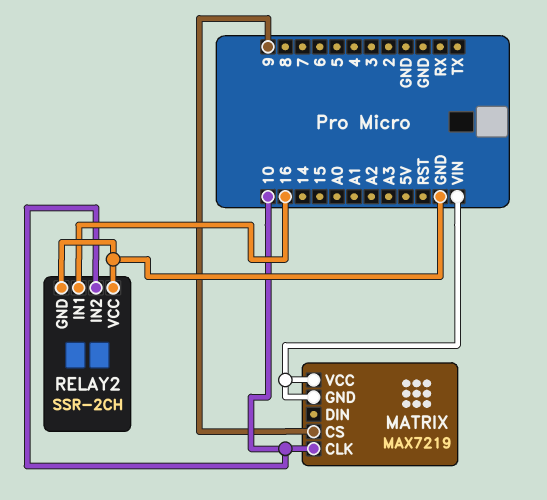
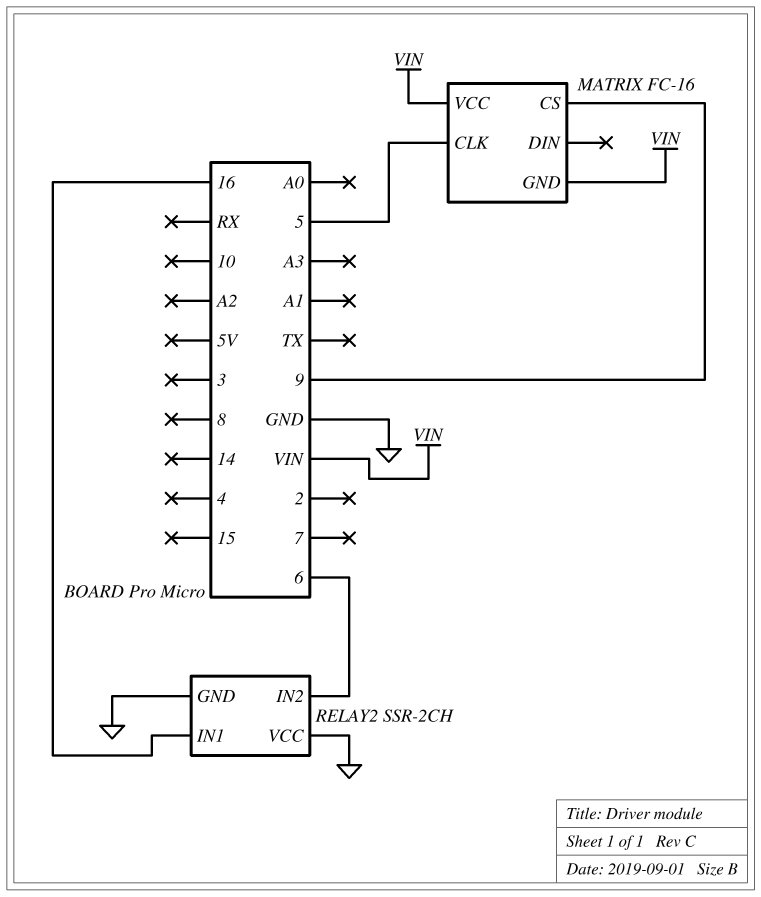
MATRIX: MAX7219 -> FC-16
MATRIX pin CLK: 10 -> 5
RELAY2 pin IN2: 10 -> 6

